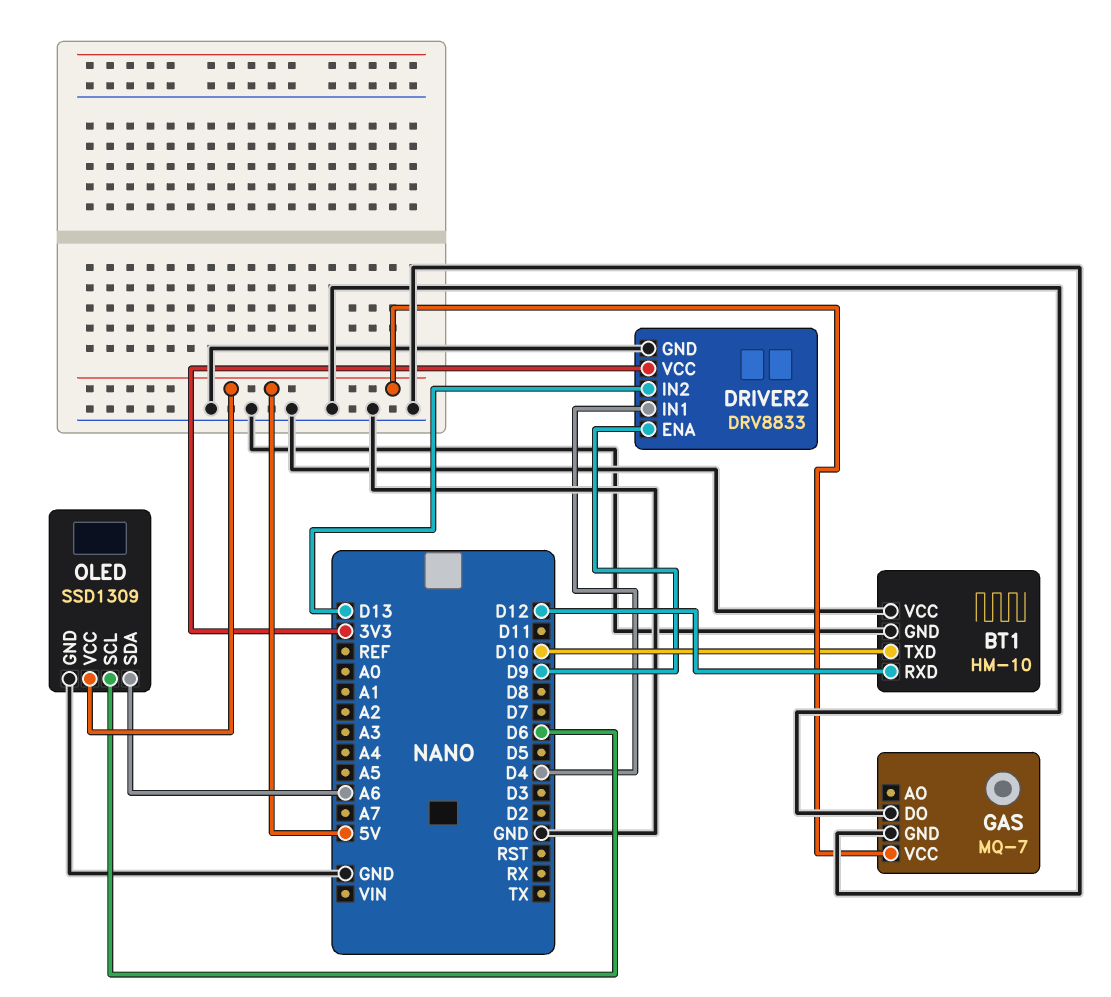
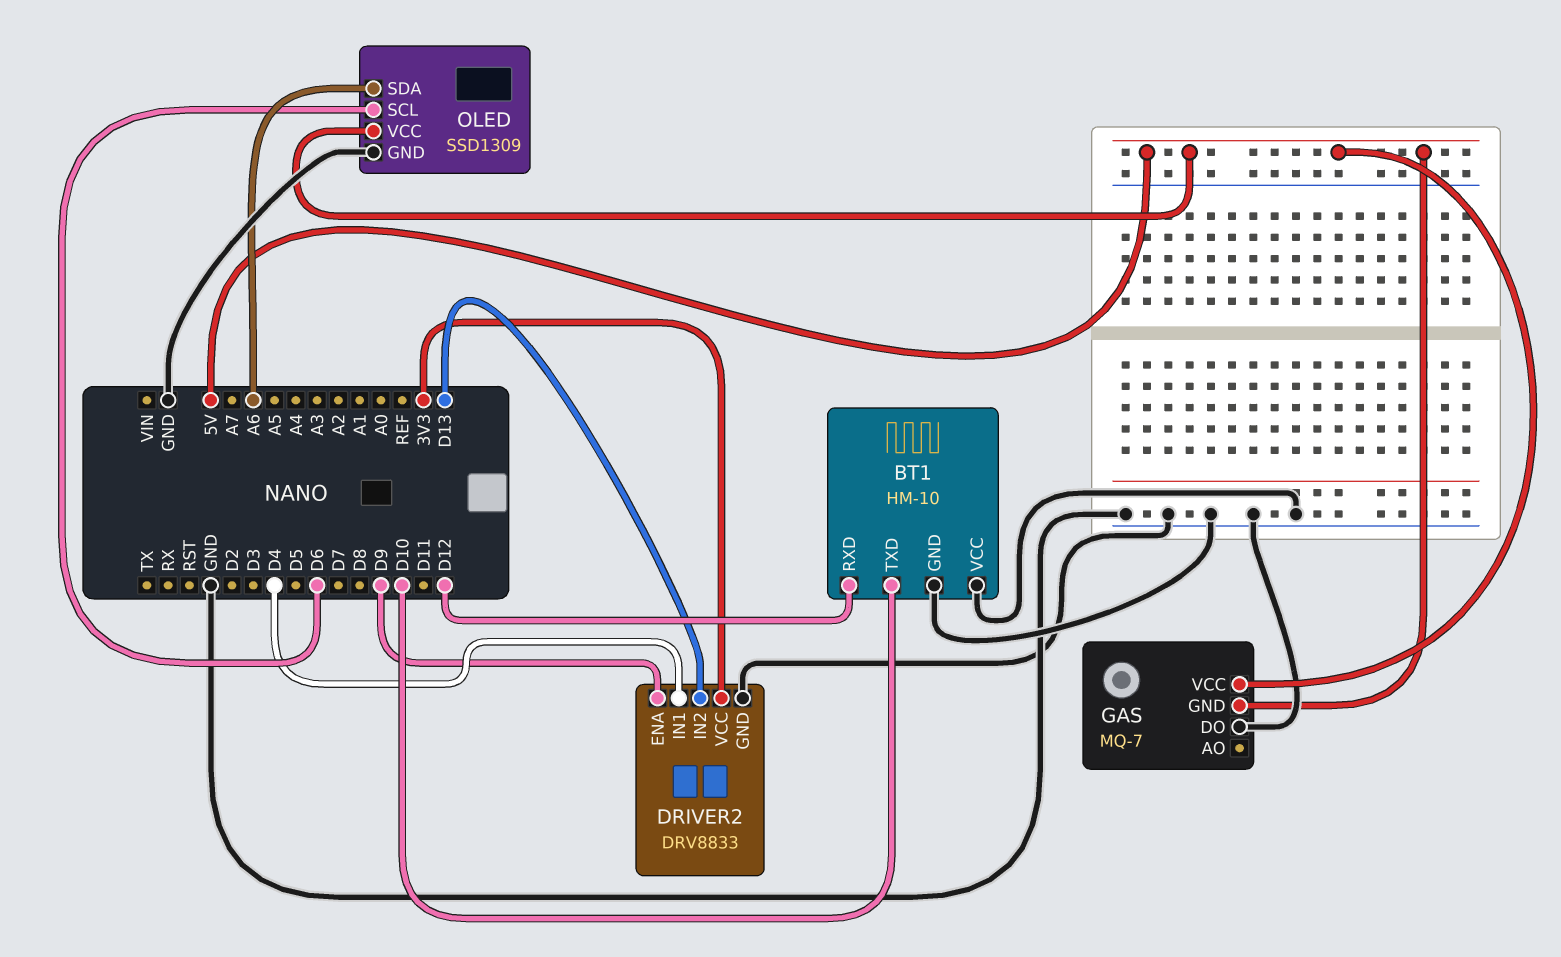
GAS pin GND: GND -> 5V

